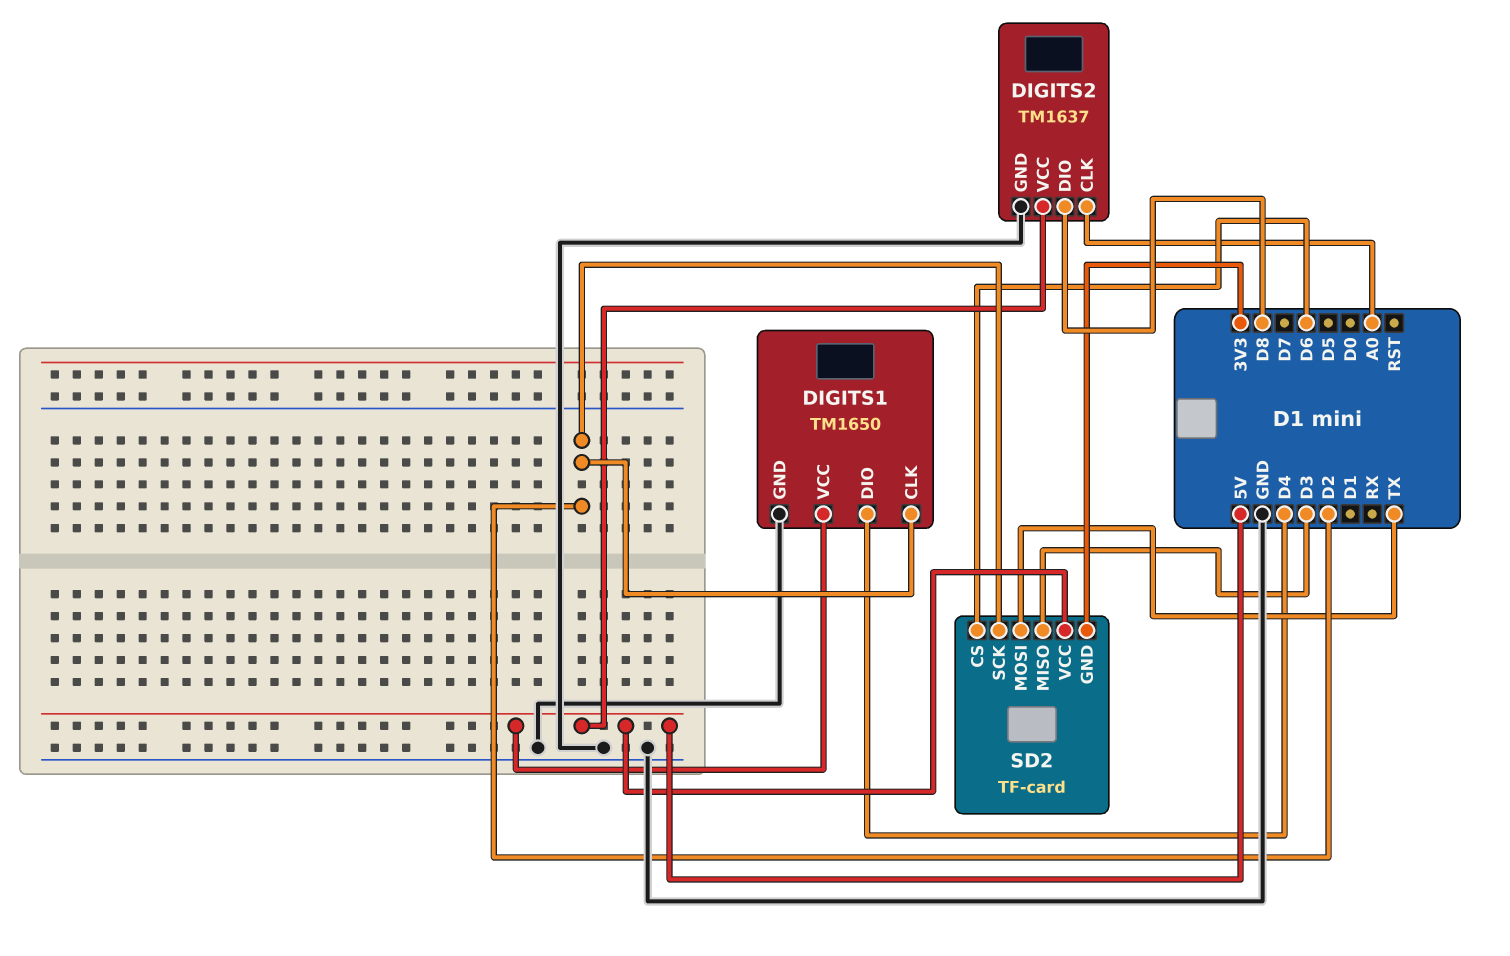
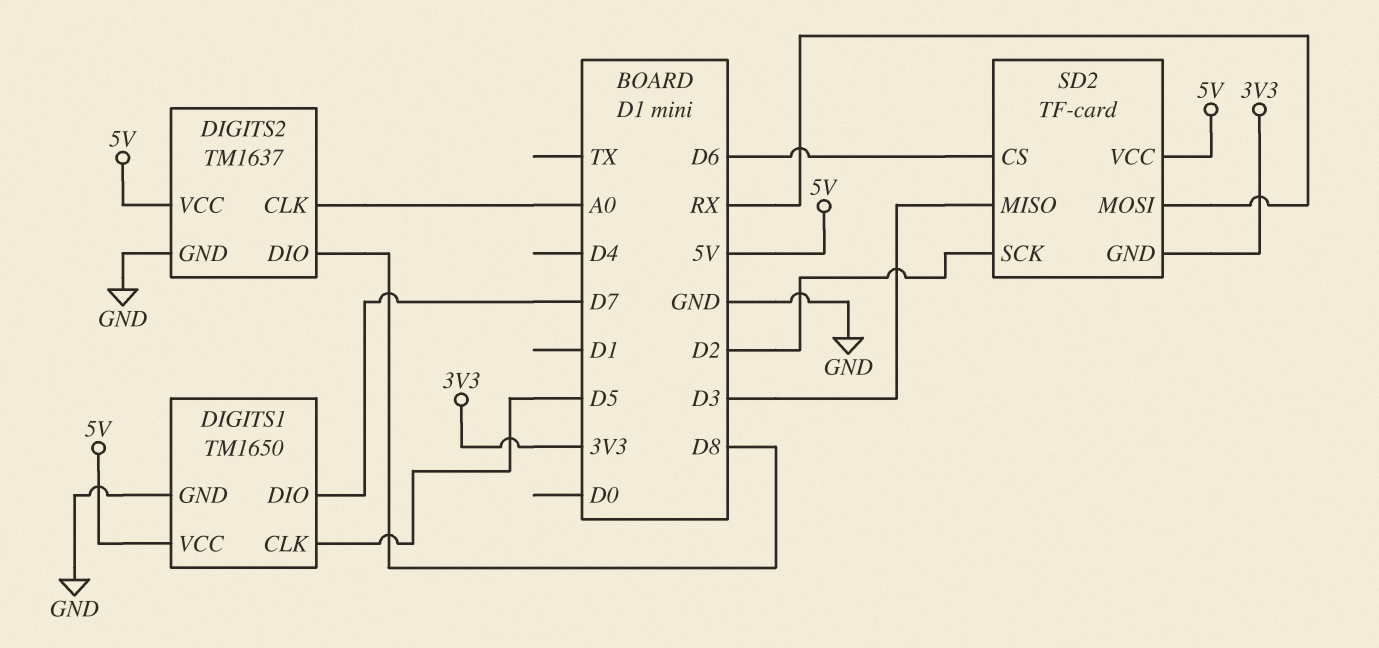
DIGITS1 pin CLK: D2 -> D5
DIGITS1 pin DIO: D4 -> D7
SD2 pin MOSI: TX -> RX

